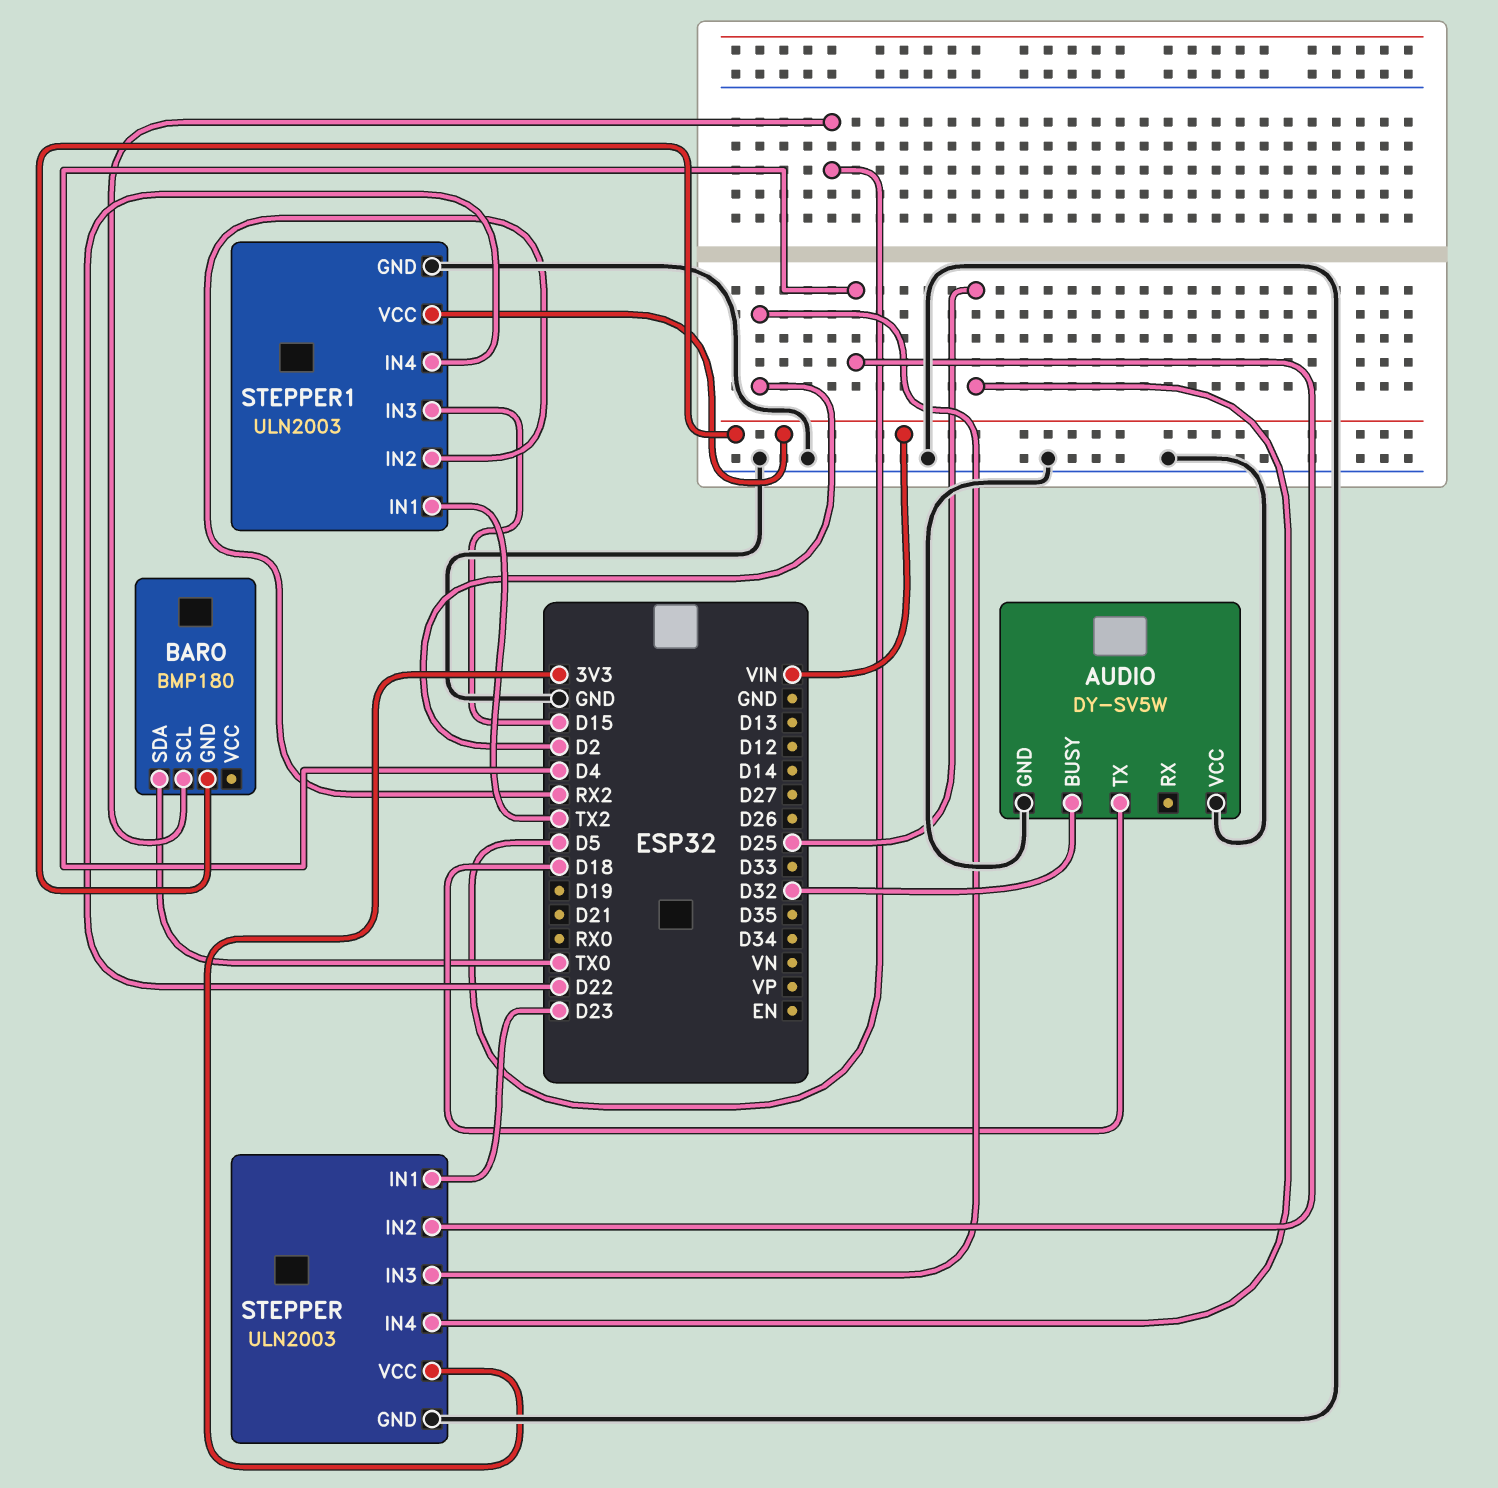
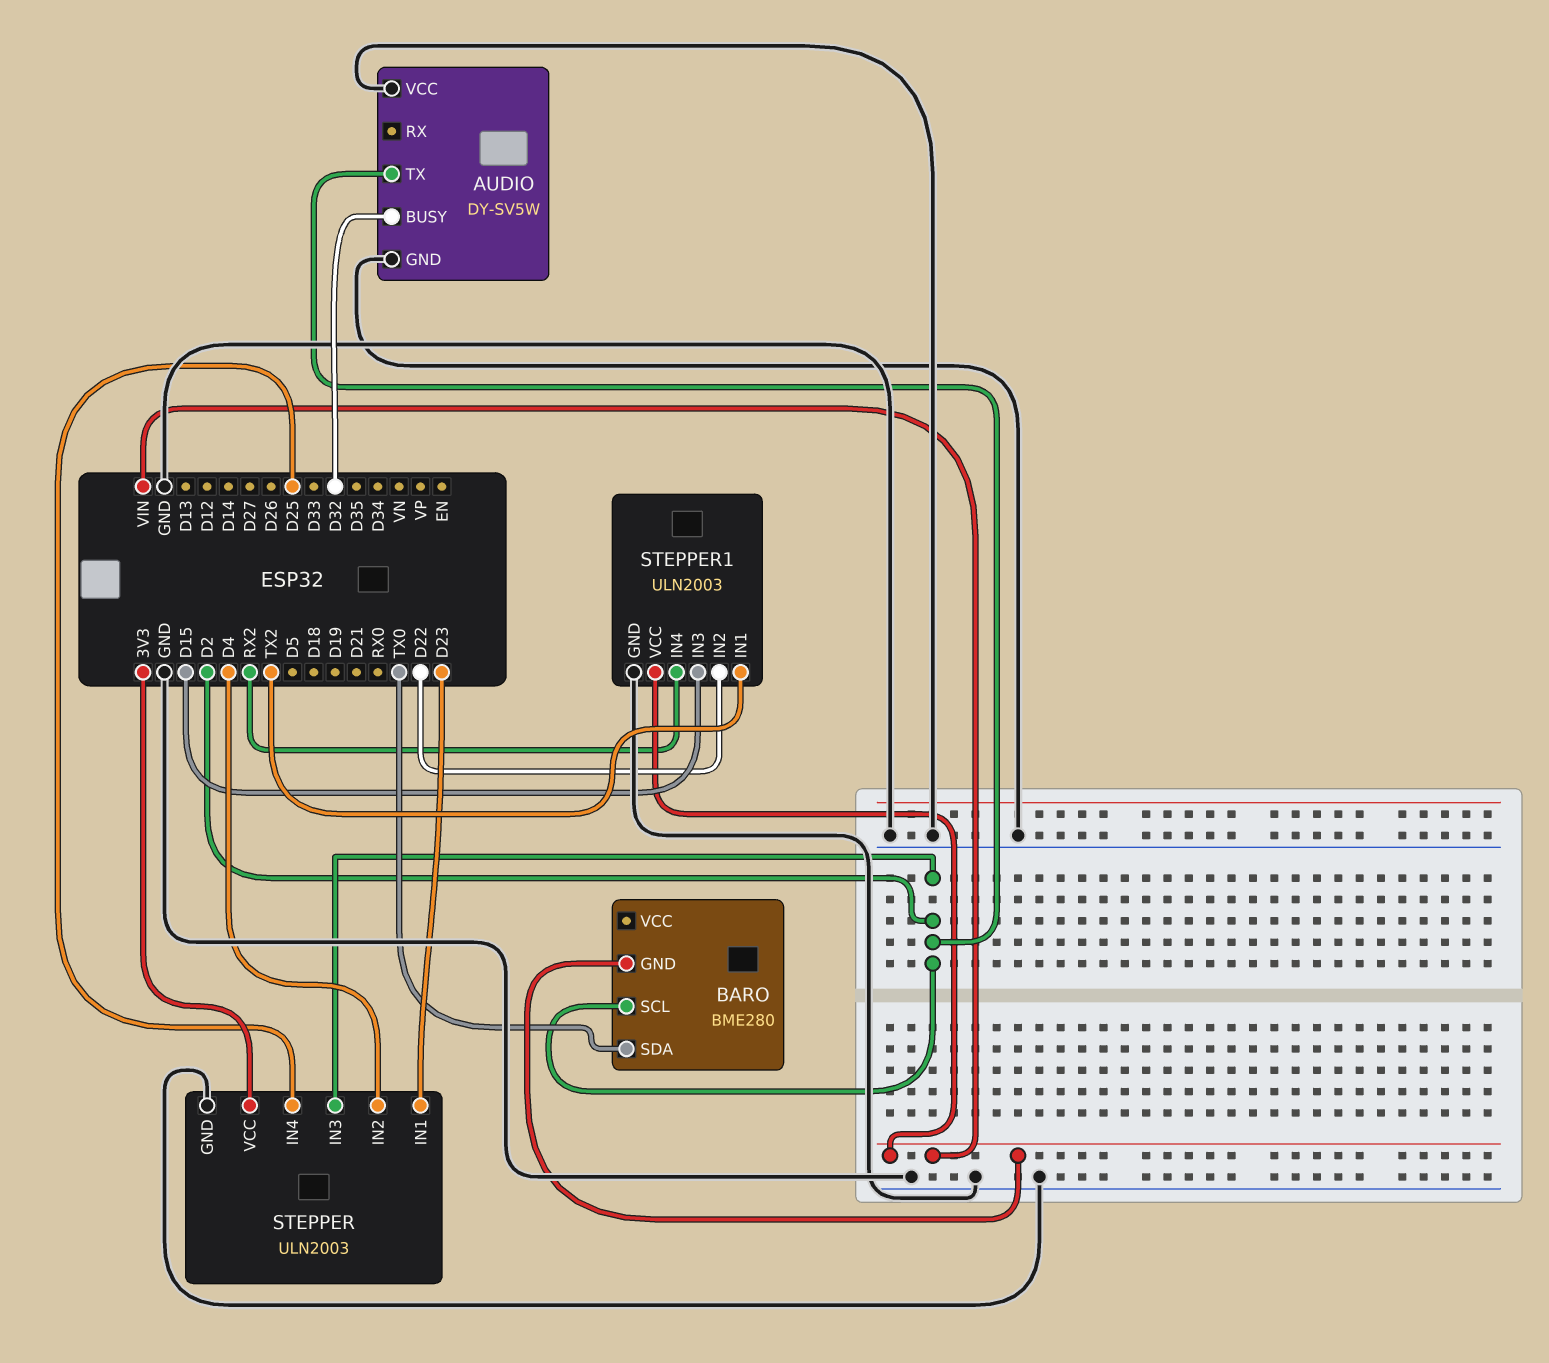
AUDIO pin TX: D18 -> D2
BARO: BMP180 -> BME280
BARO pin SCL: D5 -> D2
STEPPER1 pin IN2: RX2 -> D22
STEPPER1 pin IN4: D22 -> RX2

